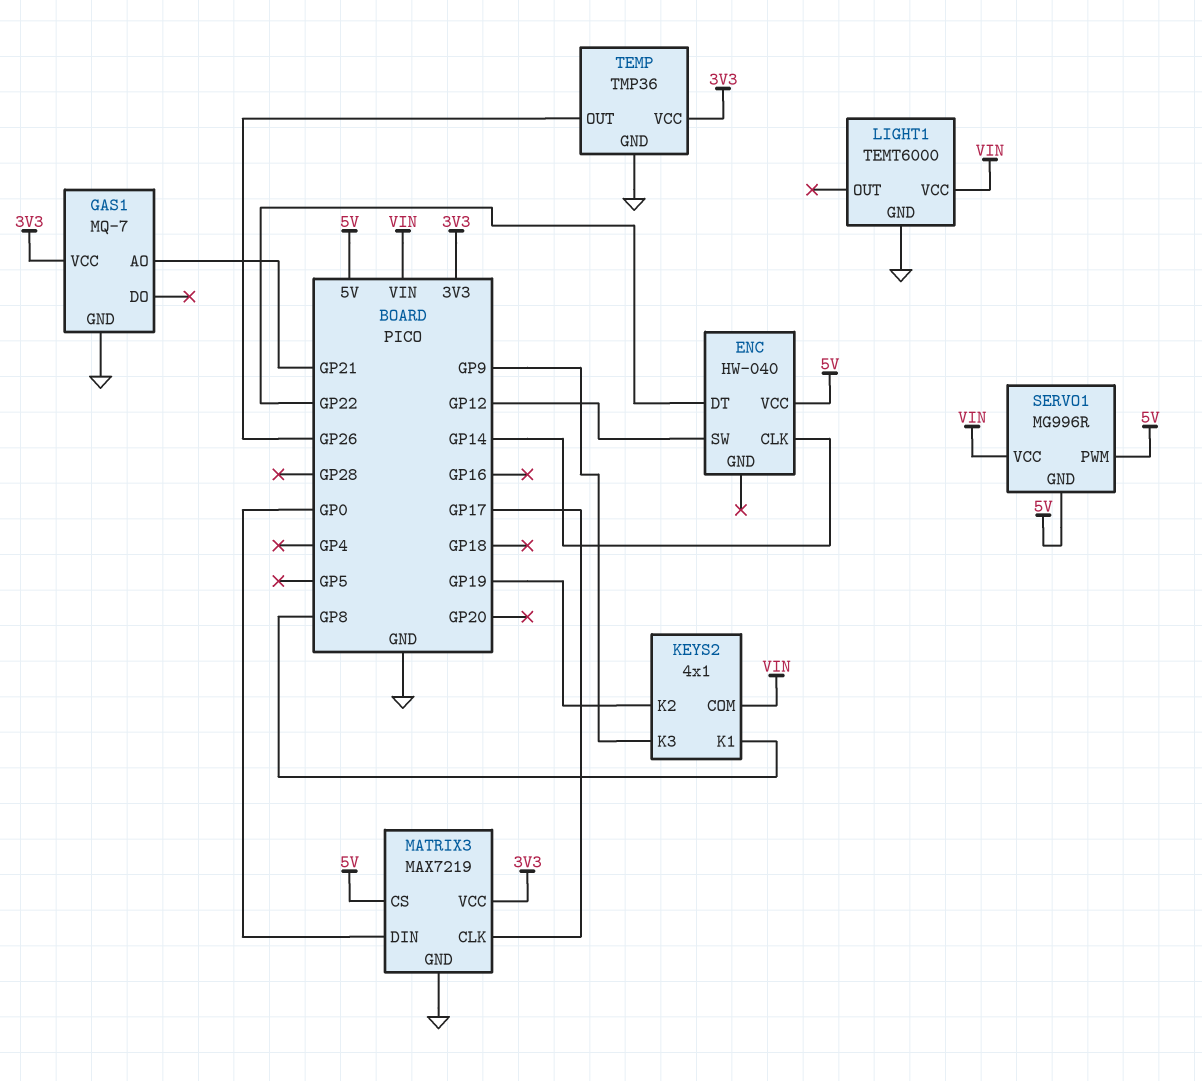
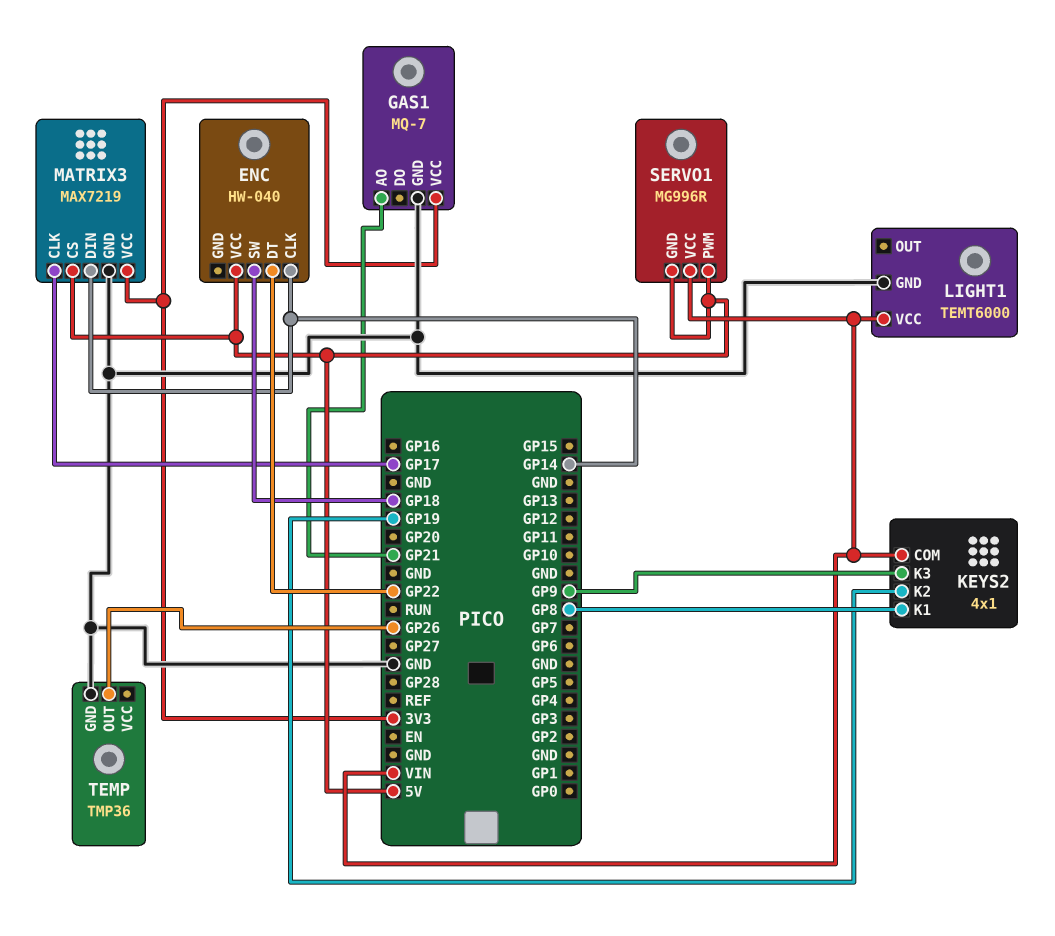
ENC pin SW: GP12 -> GP18
MATRIX3 pin DIN: GP0 -> GP14
TEMP pin VCC: 3V3 -> none

